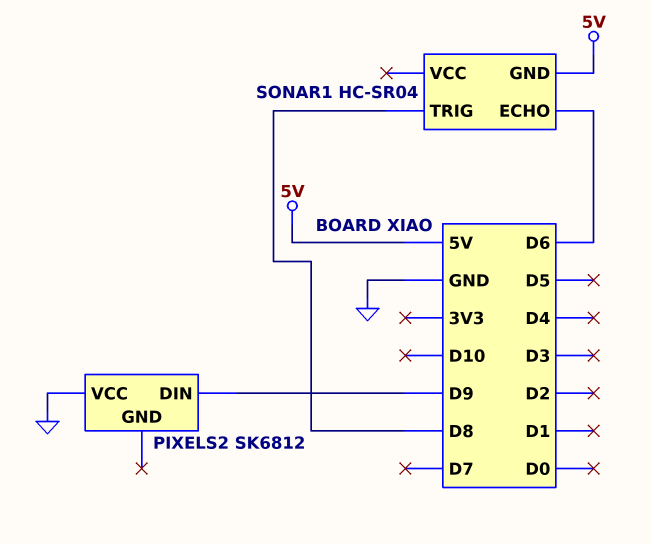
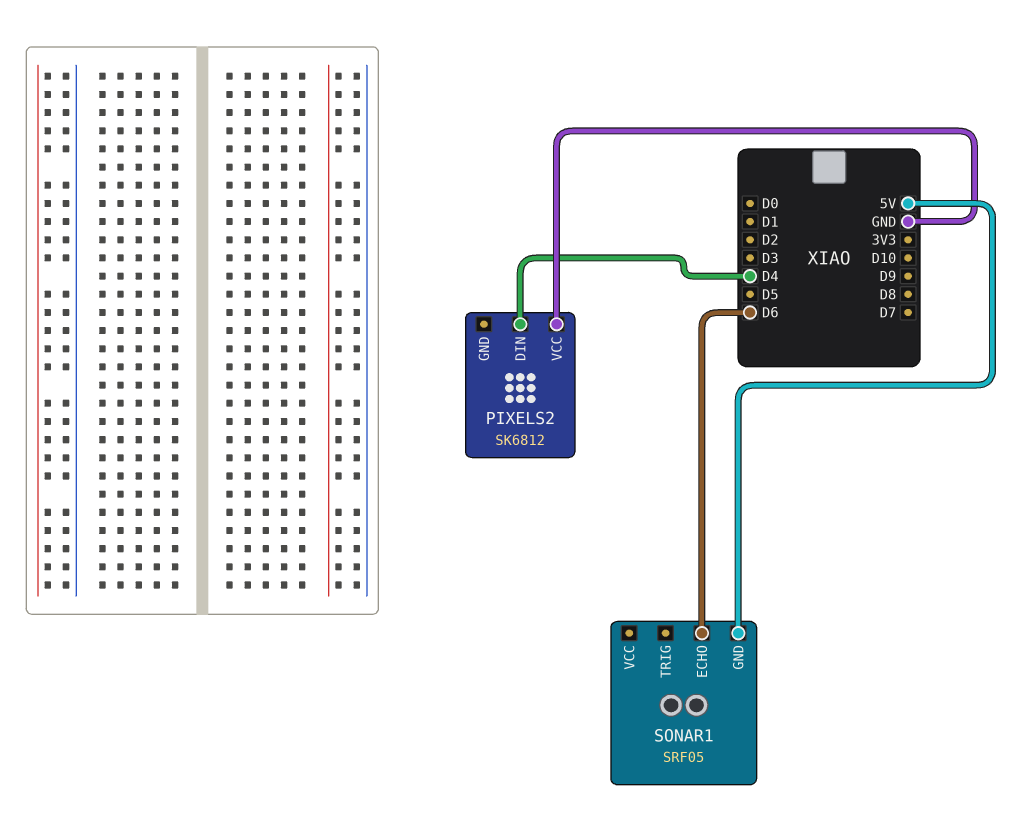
PIXELS2 pin DIN: D9 -> D4
SONAR1: HC-SR04 -> SRF05
SONAR1 pin TRIG: D8 -> none

